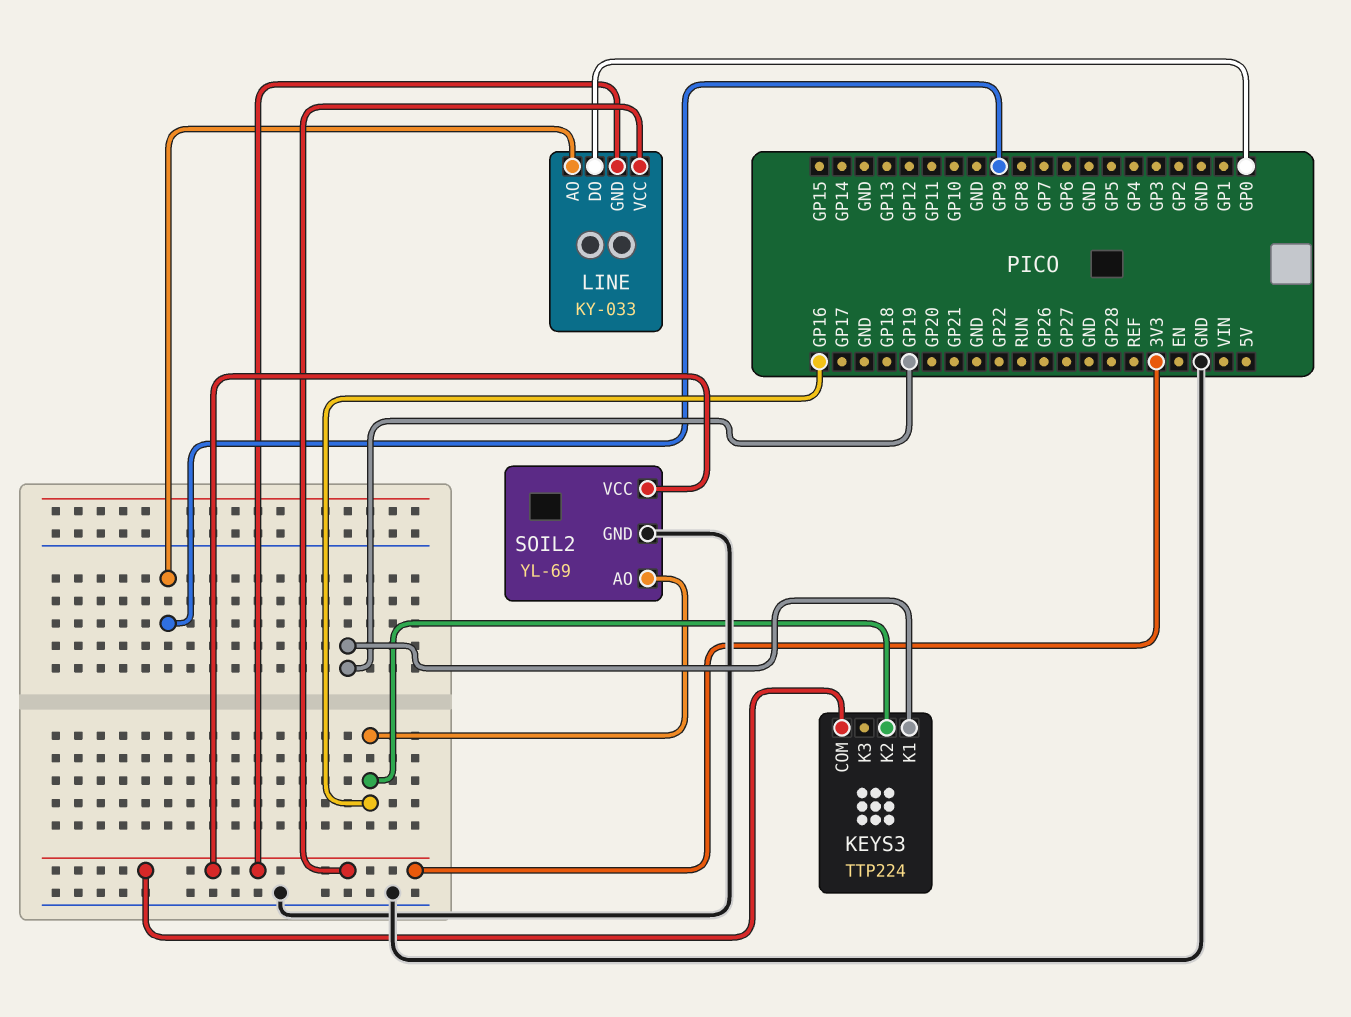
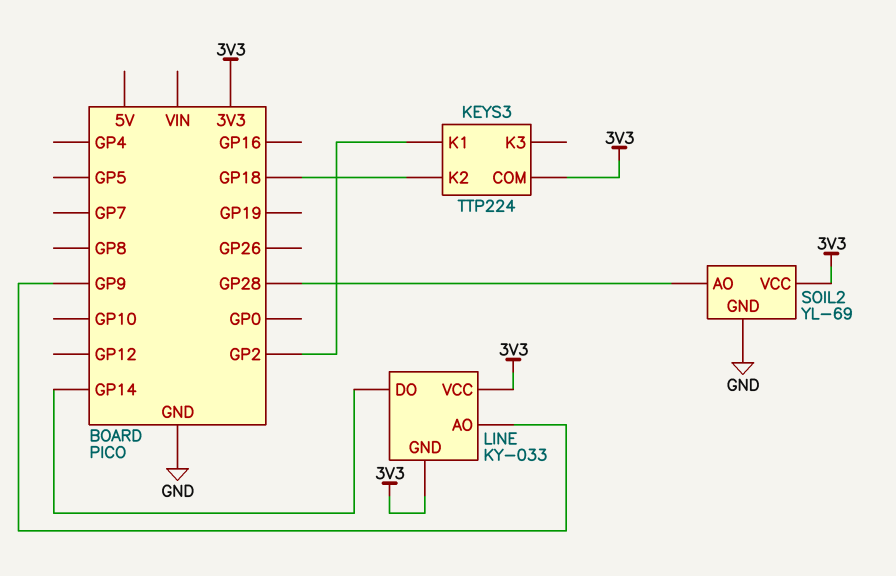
KEYS3 pin K1: GP19 -> GP2
KEYS3 pin K2: GP16 -> GP18
LINE pin DO: GP0 -> GP14
SOIL2 pin AO: GP16 -> GP28

